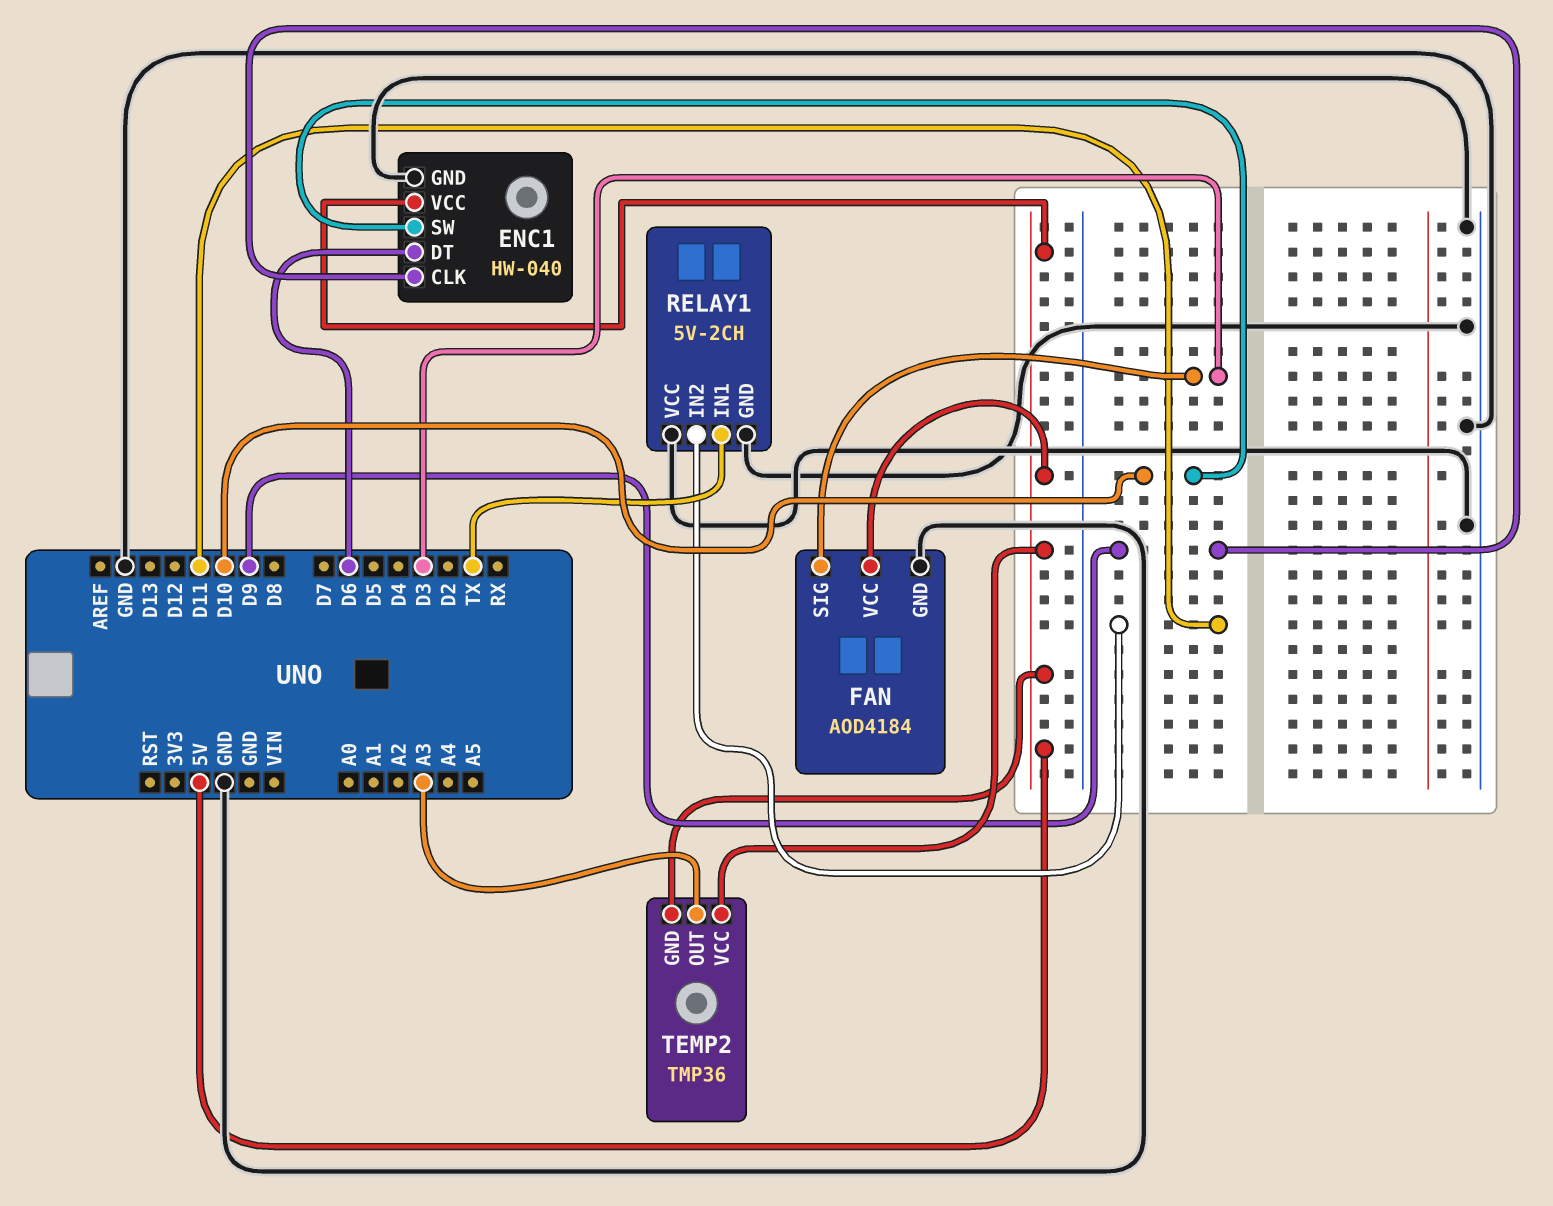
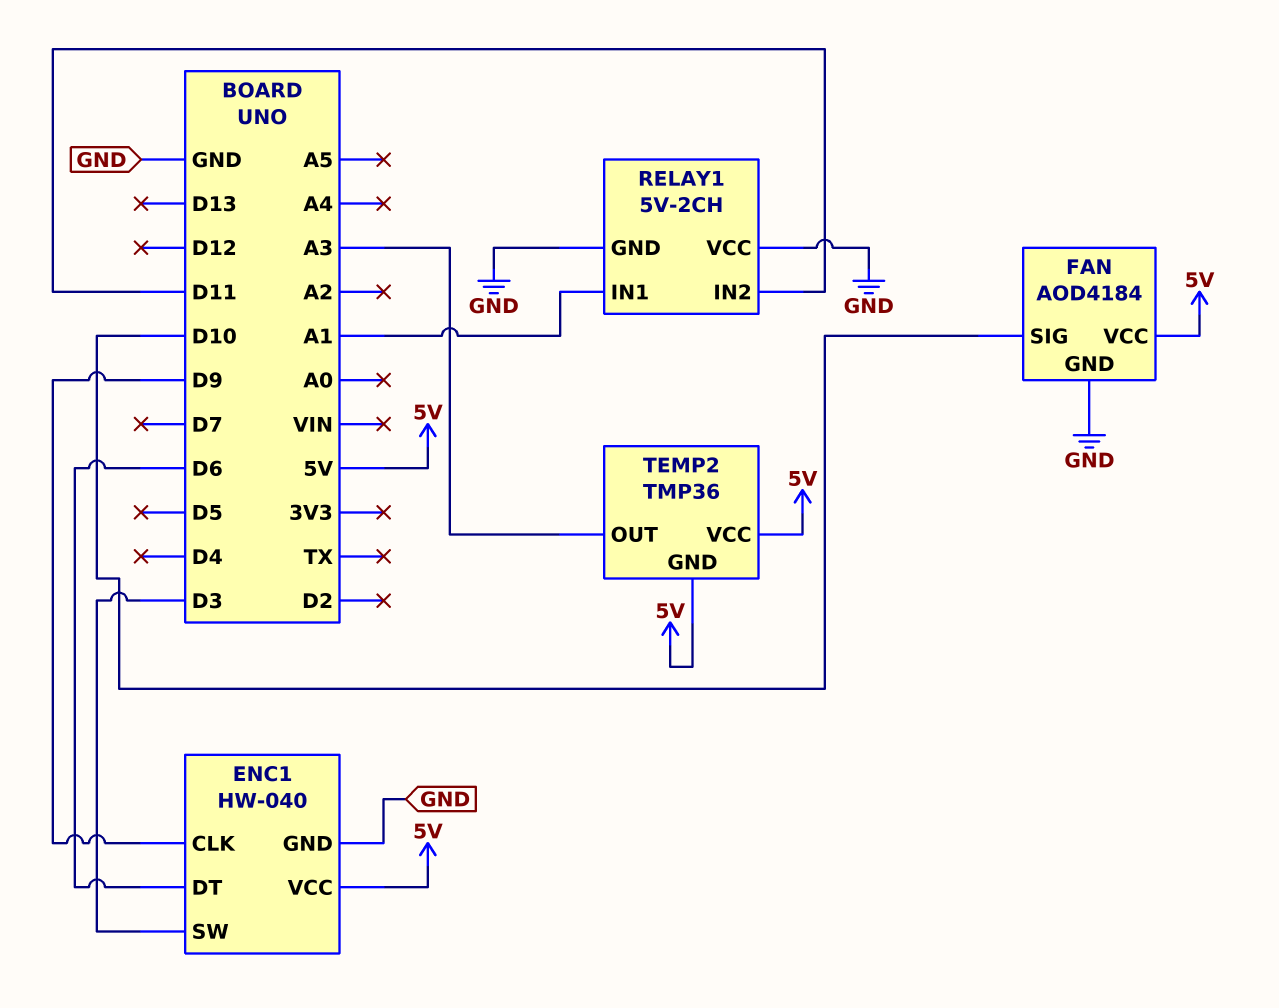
ENC1 pin SW: D10 -> D3
FAN pin SIG: D3 -> D10
RELAY1 pin IN1: TX -> A1

